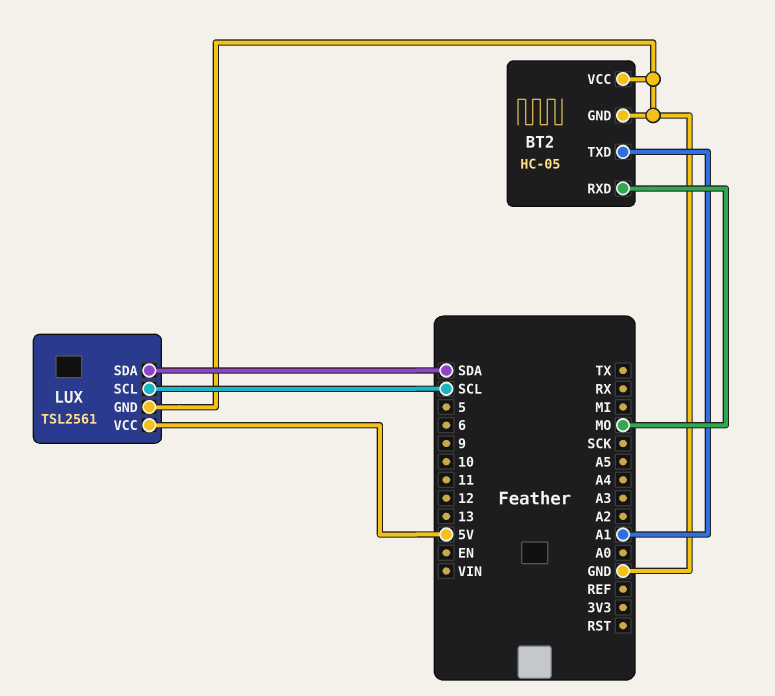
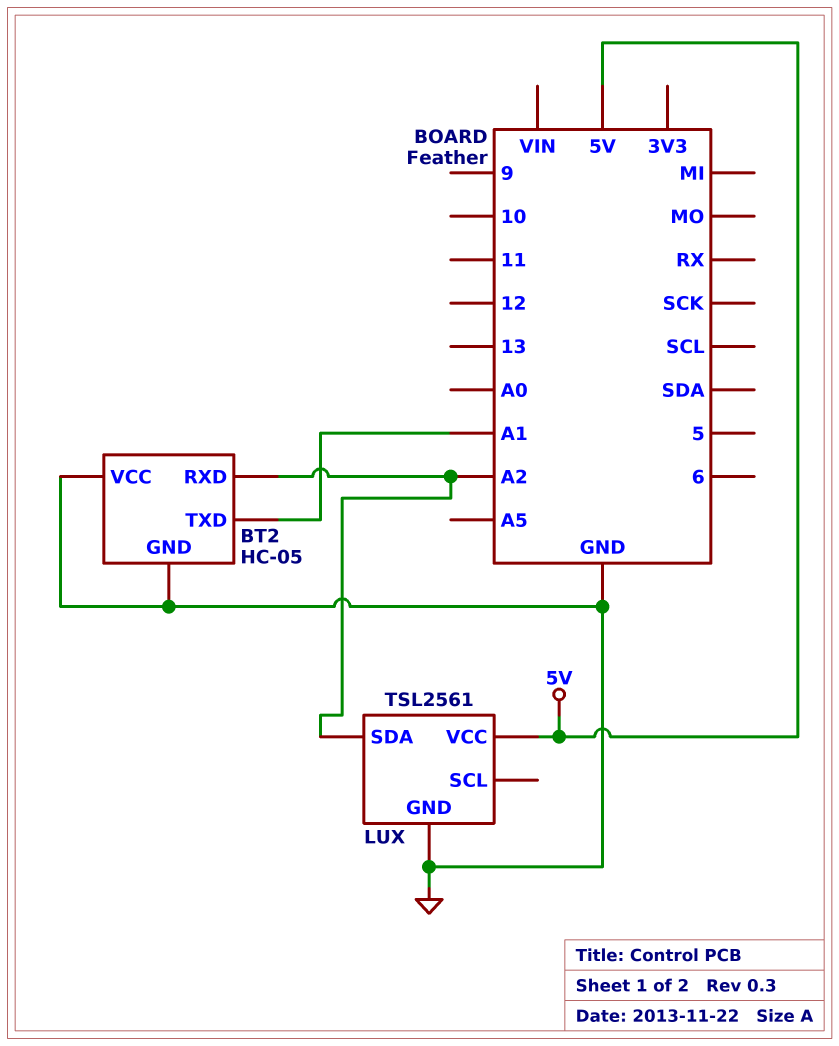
BT2 pin RXD: MO -> A2
LUX pin SCL: SCL -> none
LUX pin SDA: SDA -> A2

